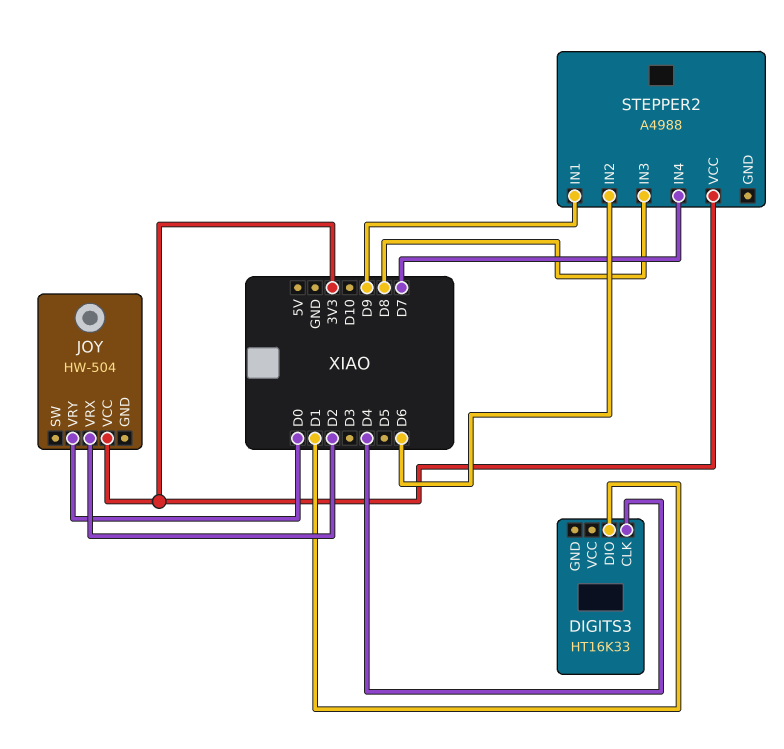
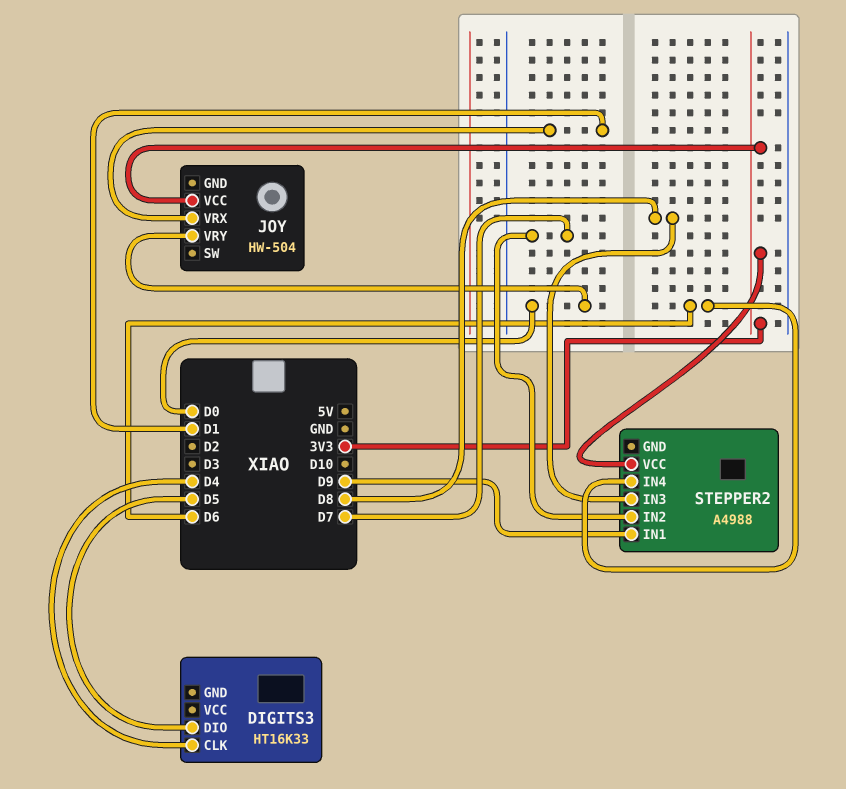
DIGITS3 pin DIO: D1 -> D5
JOY pin VRX: D2 -> D1
STEPPER2 pin IN2: D6 -> D7
STEPPER2 pin IN4: D7 -> D6

